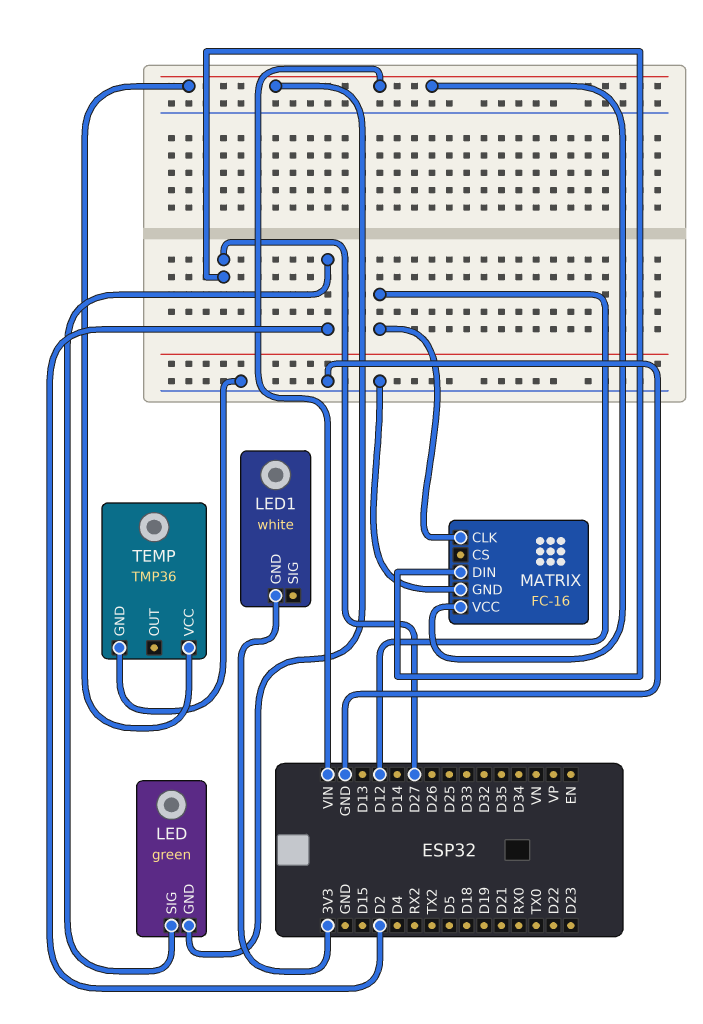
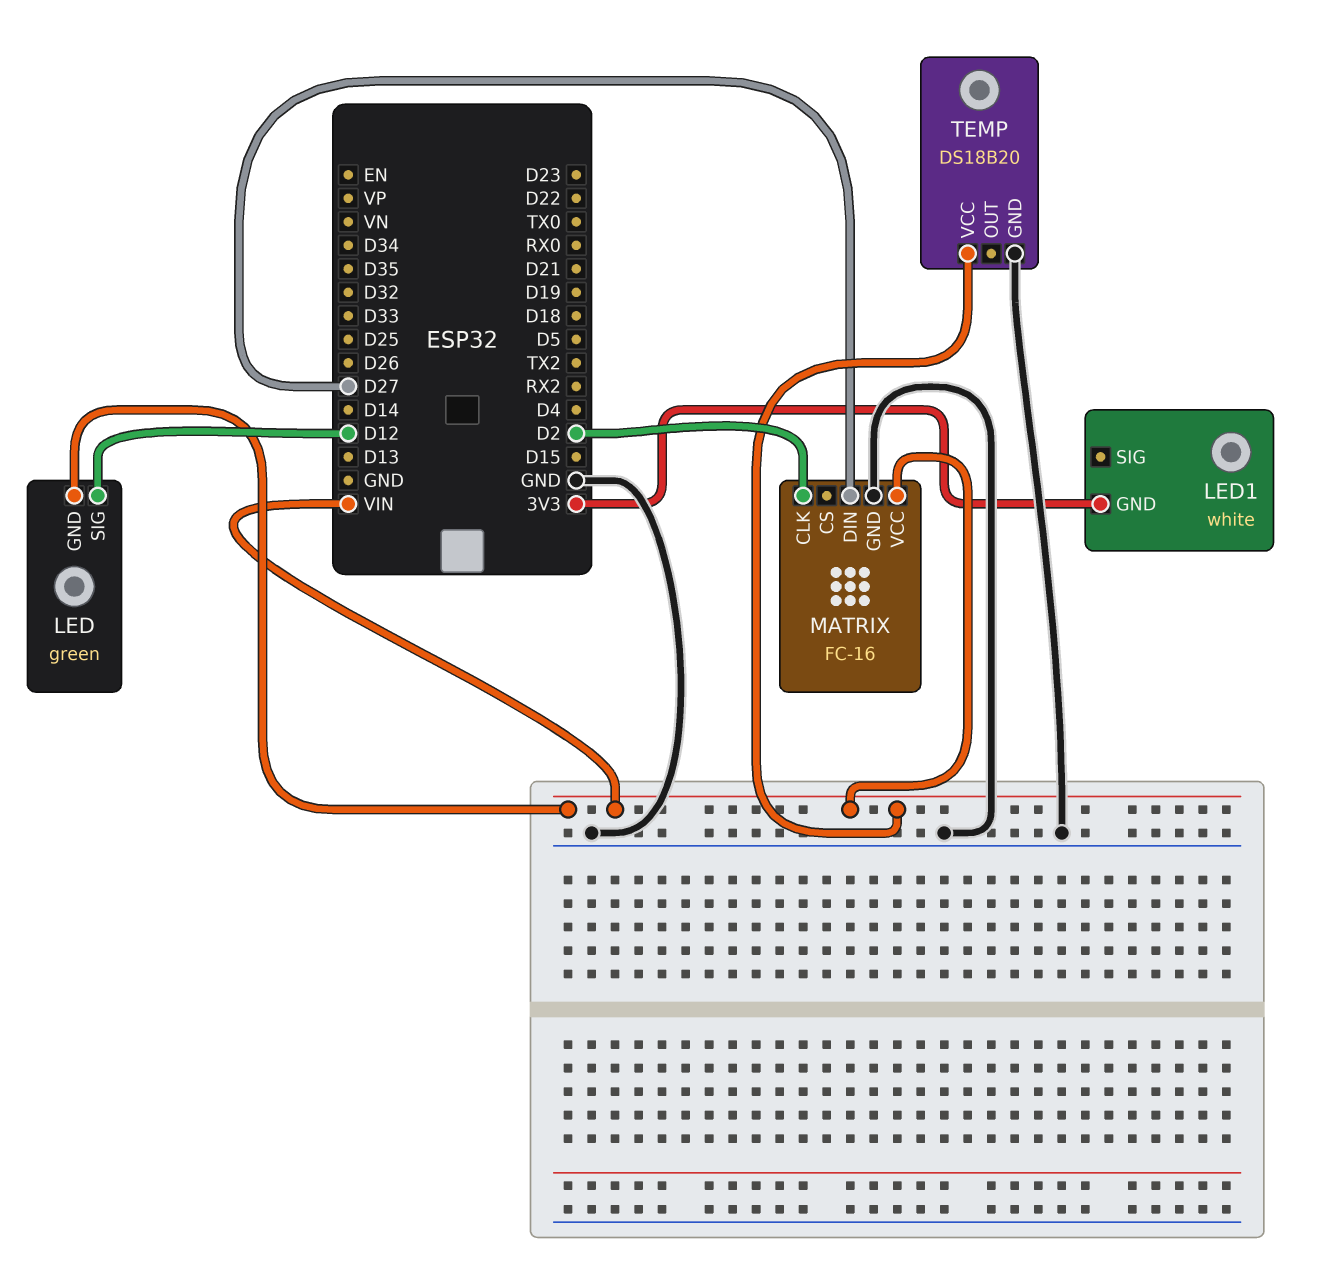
LED pin SIG: D2 -> D12
MATRIX pin CLK: D12 -> D2
TEMP: TMP36 -> DS18B20

